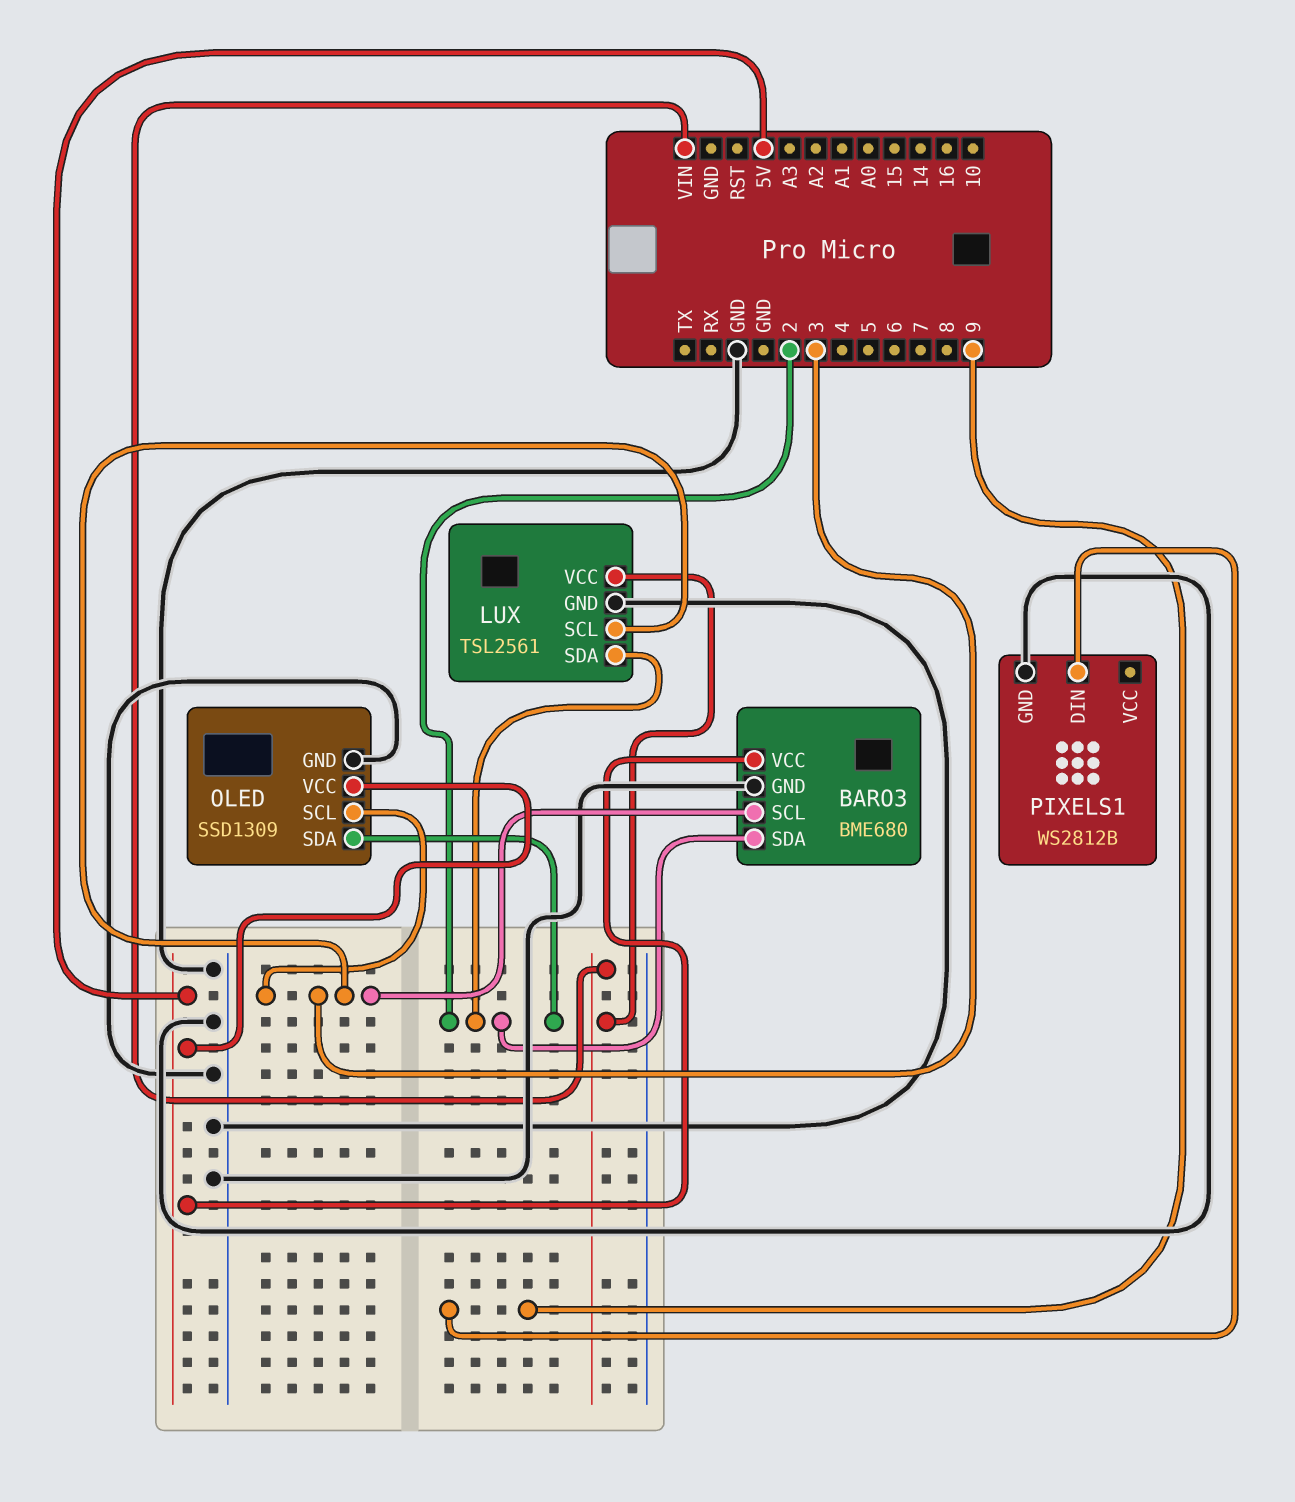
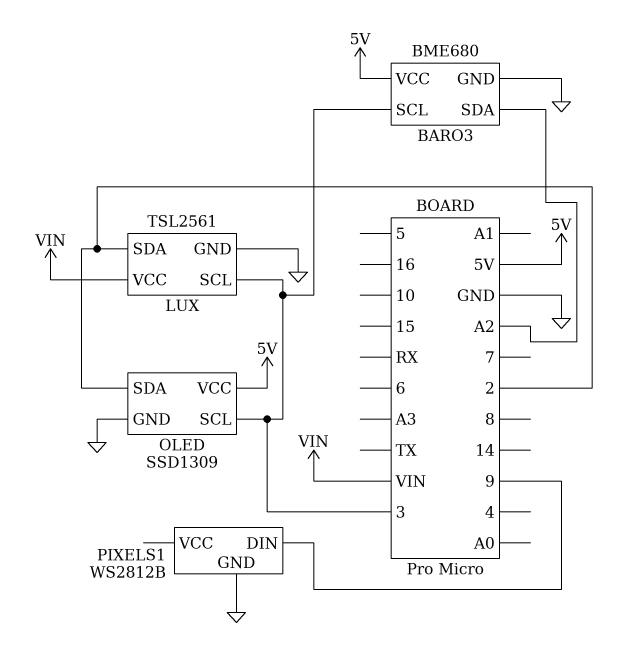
BARO3 pin SDA: 2 -> A2

